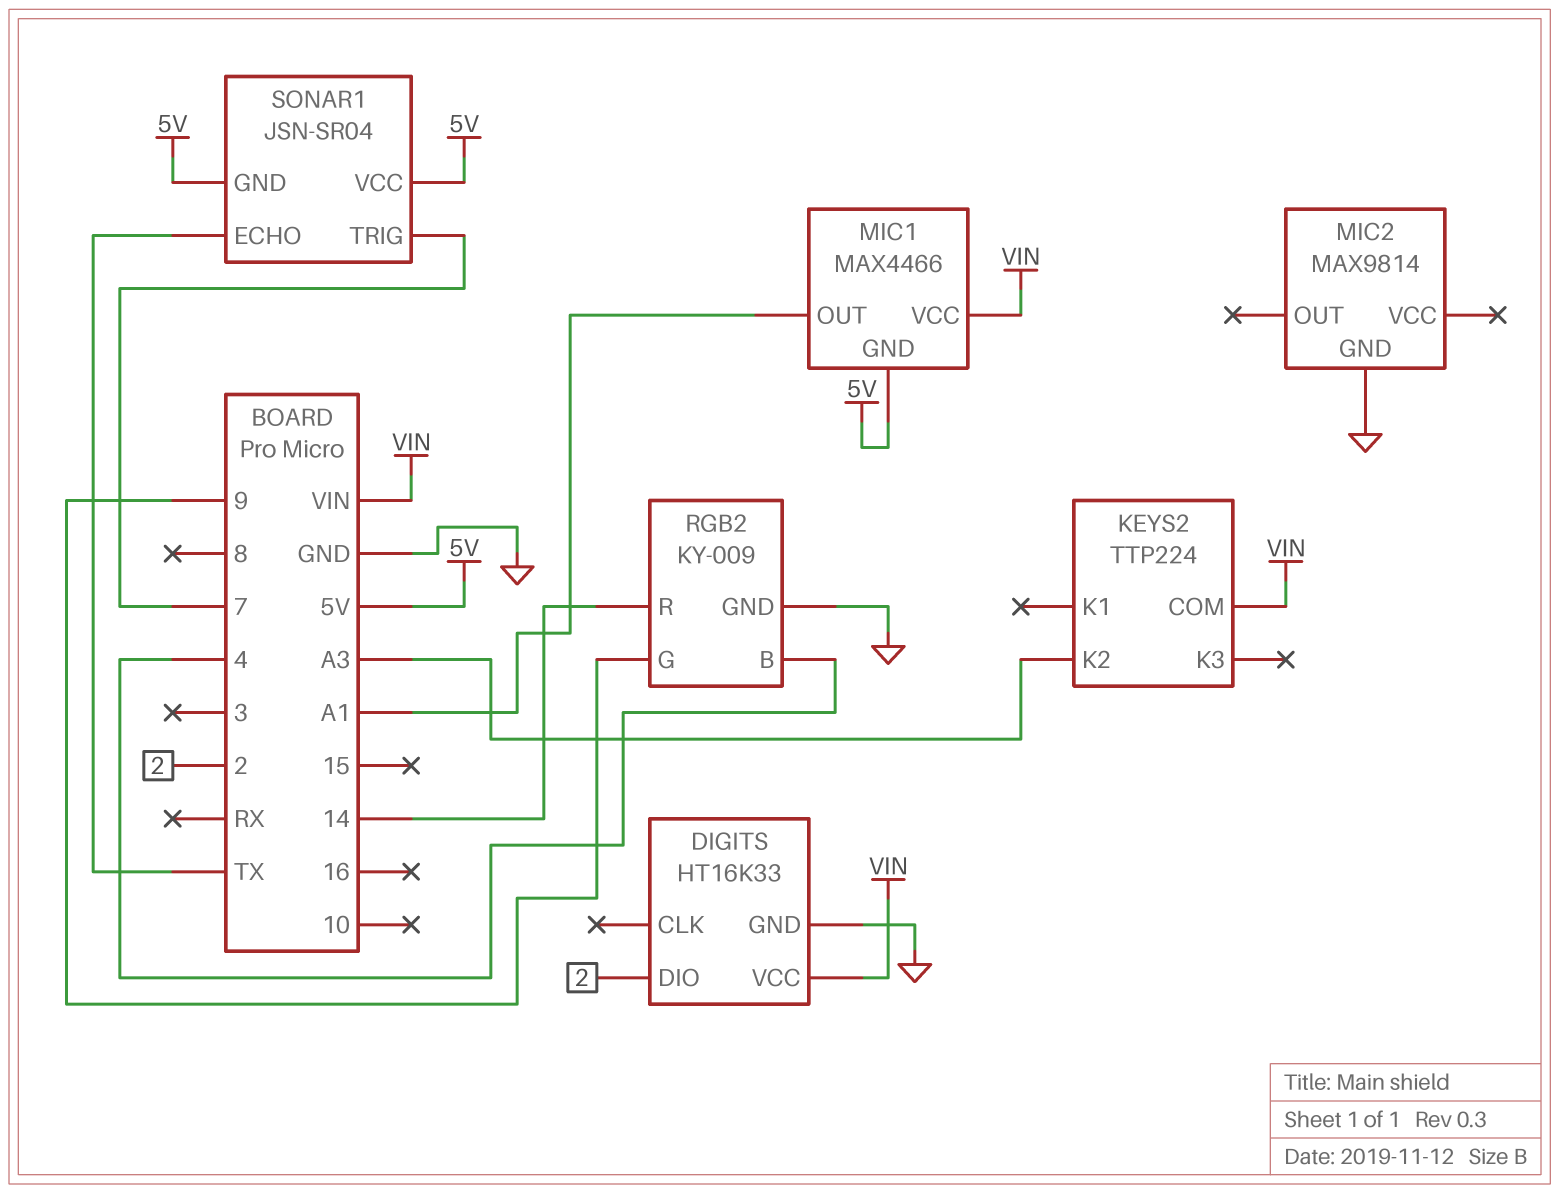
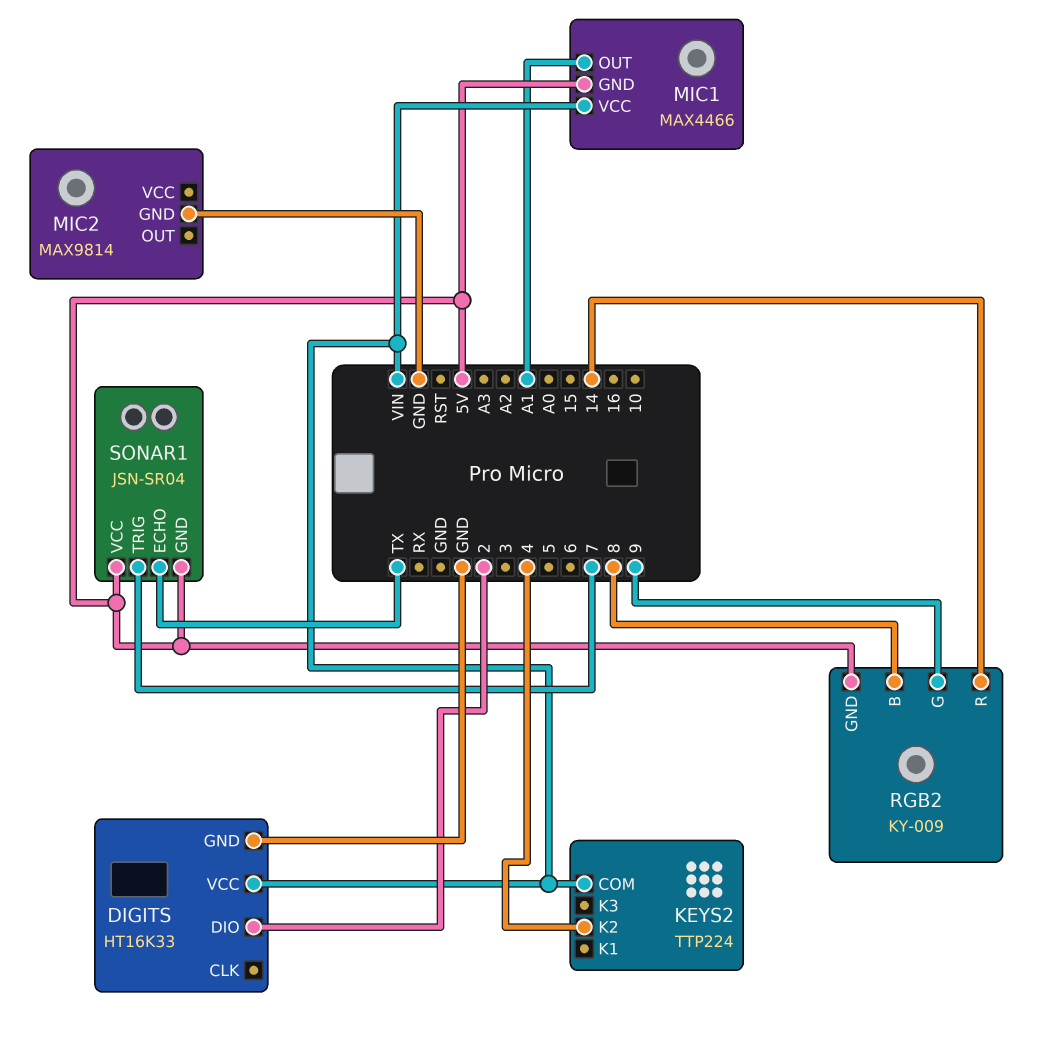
KEYS2 pin K2: A3 -> 4
RGB2 pin B: 4 -> 8
RGB2 pin GND: GND -> 5V

